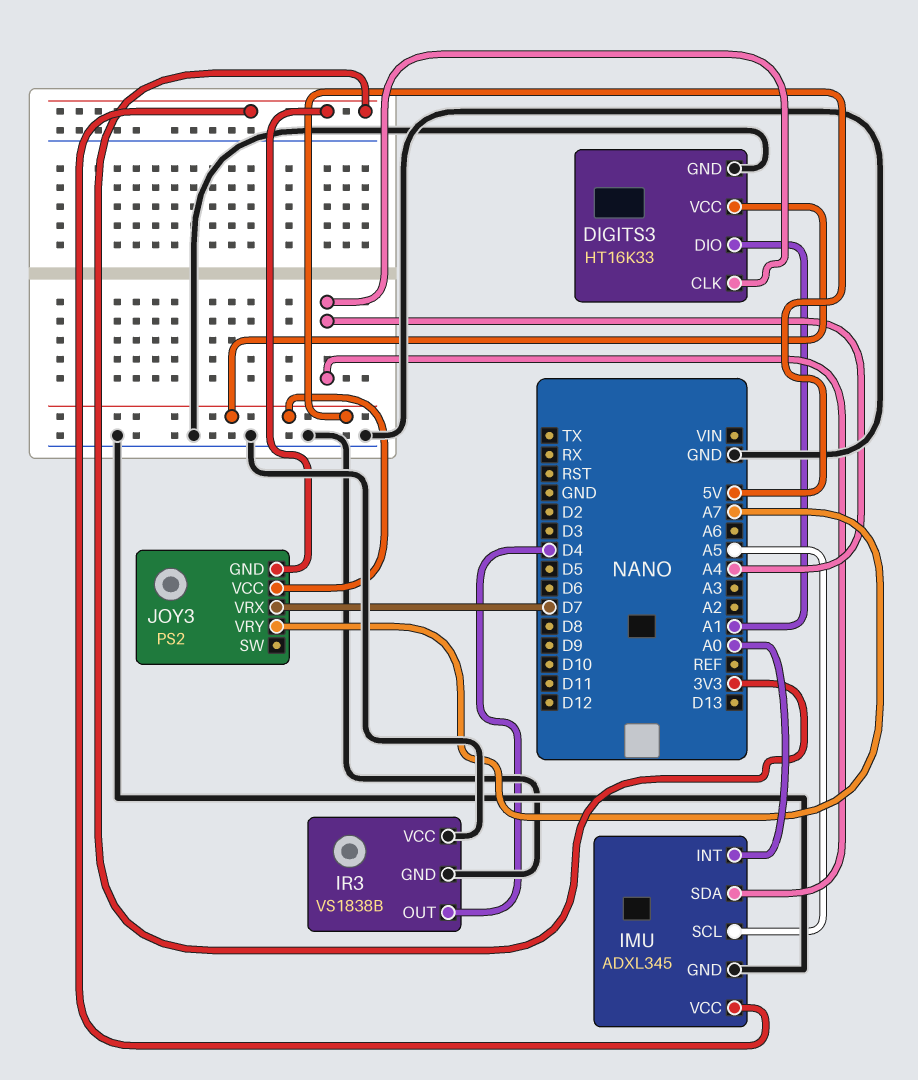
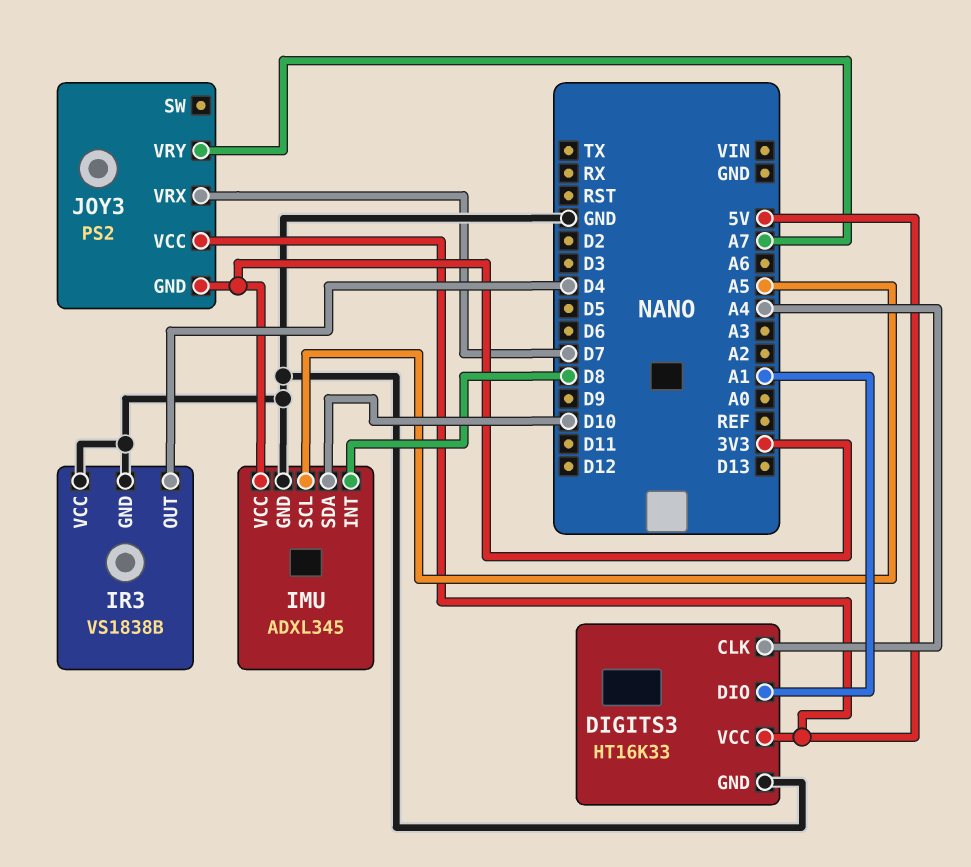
IMU pin INT: A0 -> D8
IMU pin SDA: A4 -> D10

